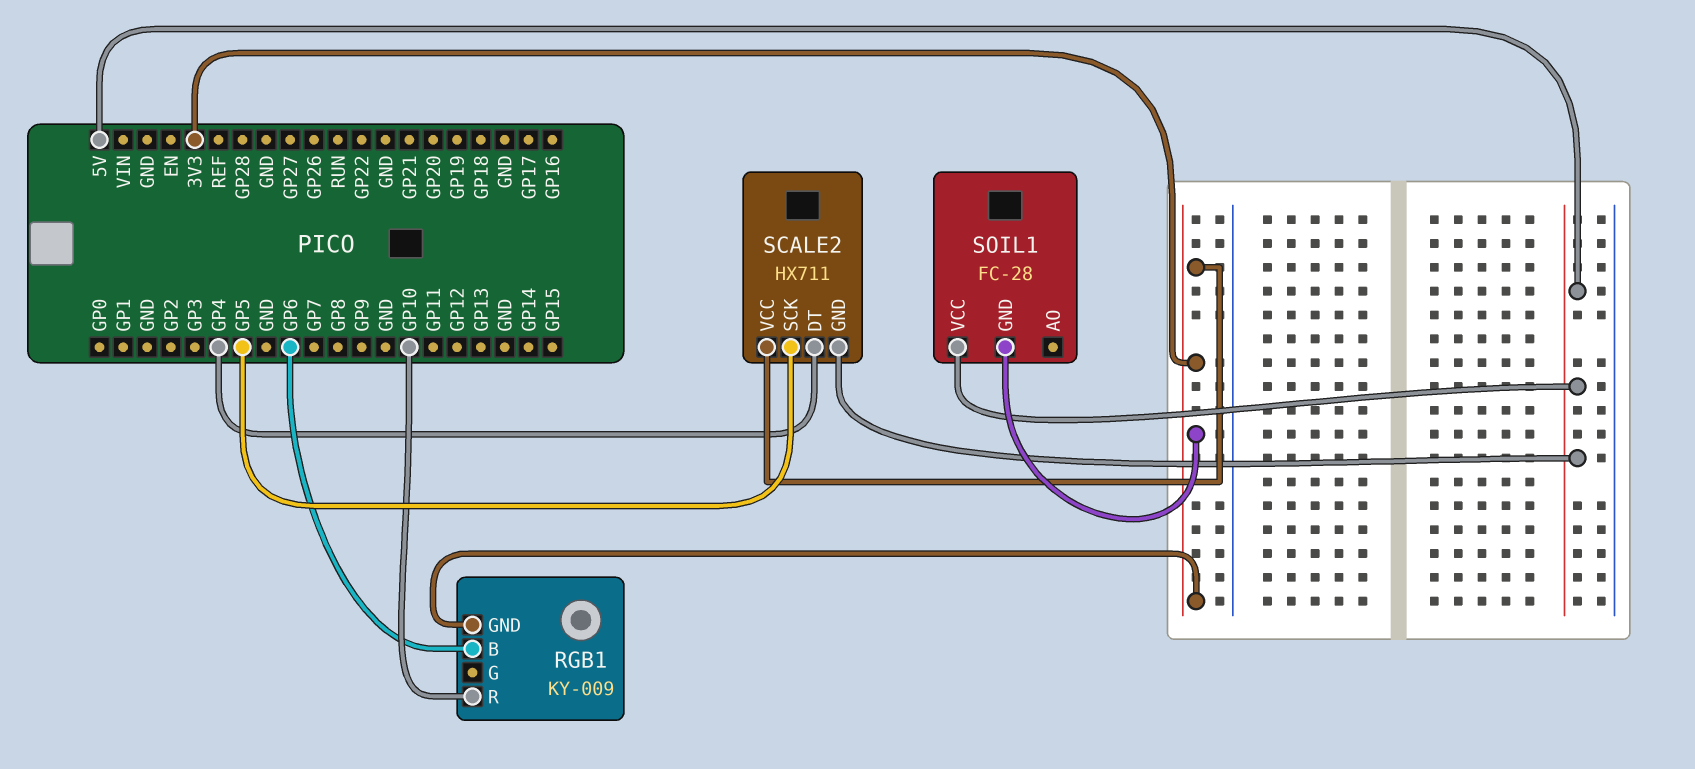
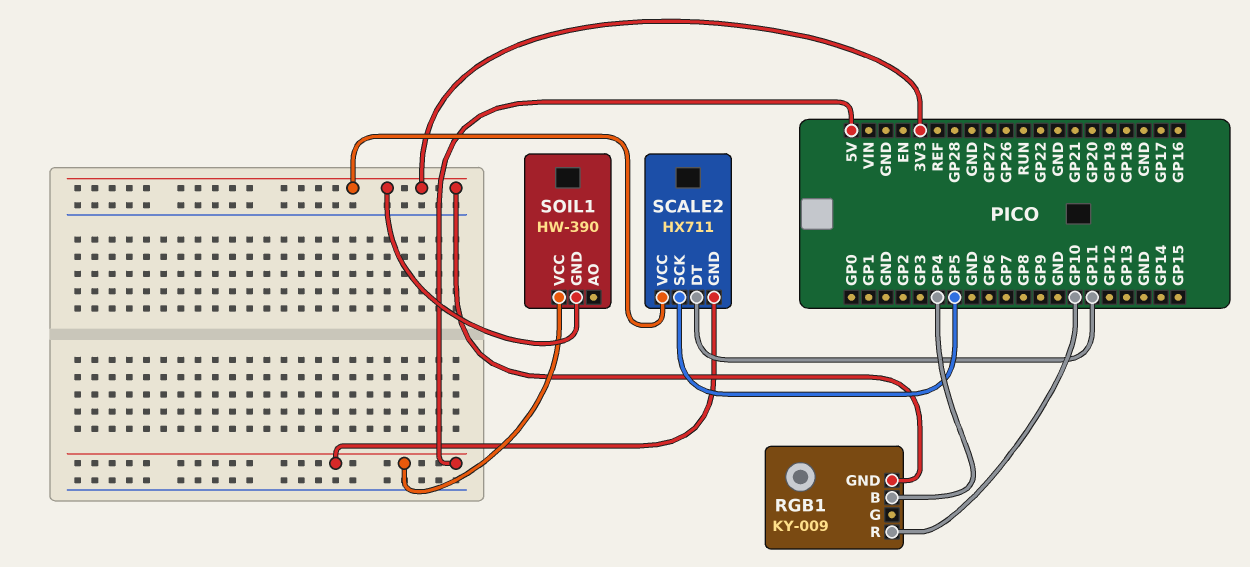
RGB1 pin B: GP6 -> GP4
SCALE2 pin DT: GP4 -> GP11
SOIL1: FC-28 -> HW-390

